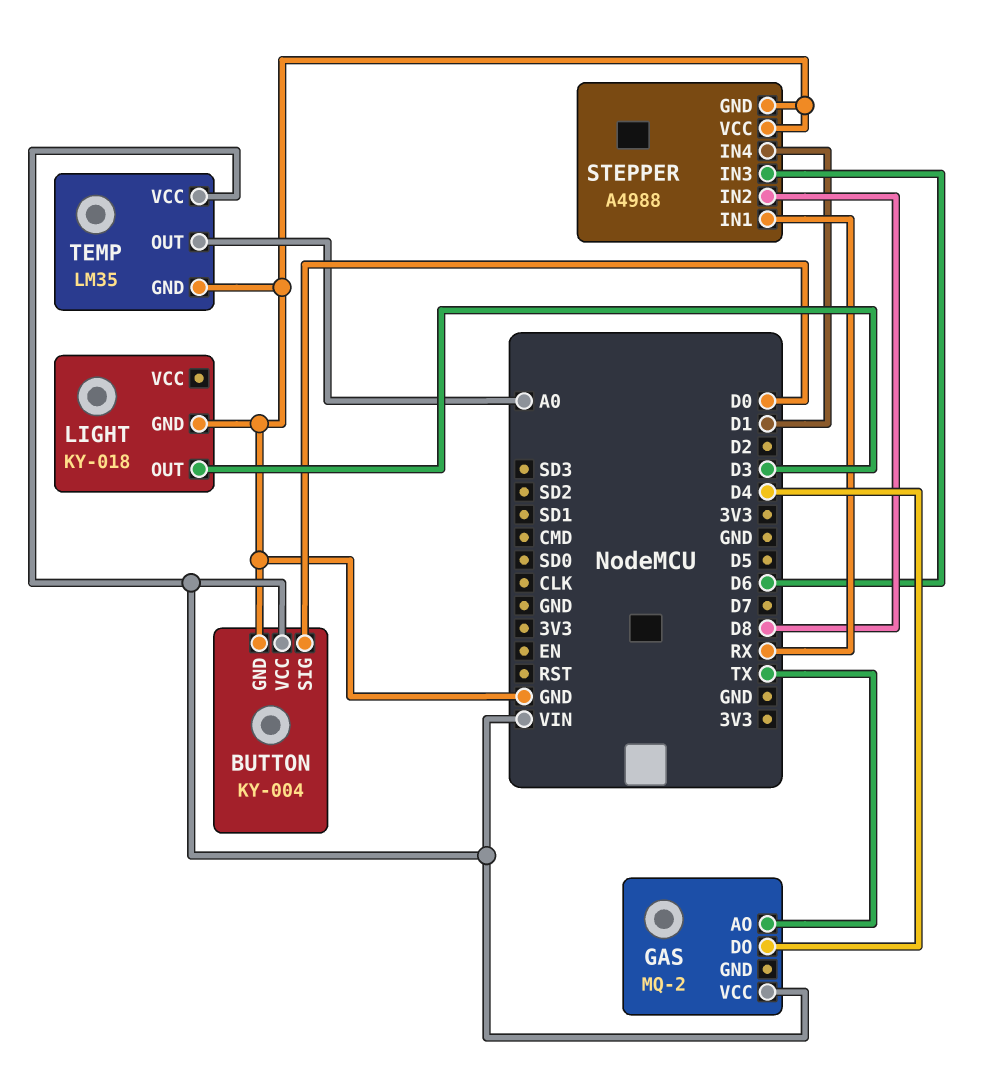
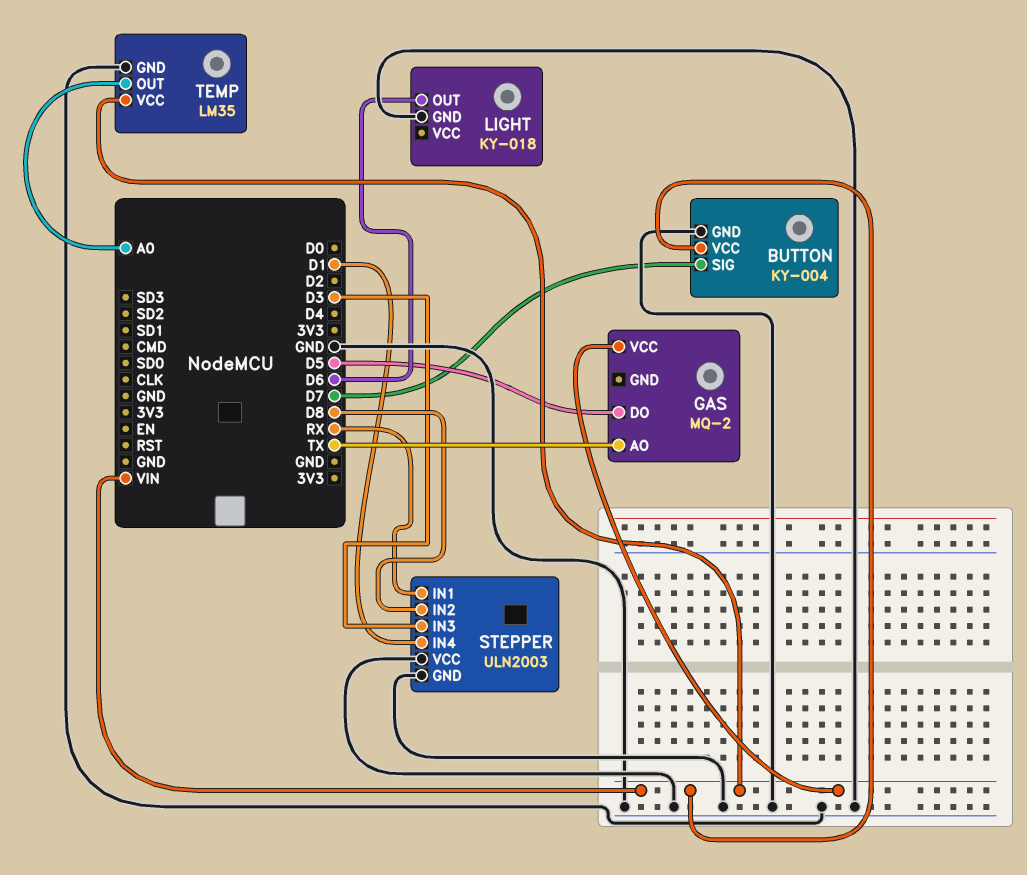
BUTTON pin SIG: D0 -> D7
GAS pin DO: D4 -> D5
LIGHT pin OUT: D3 -> D6
STEPPER: A4988 -> ULN2003
STEPPER pin IN3: D6 -> D3

